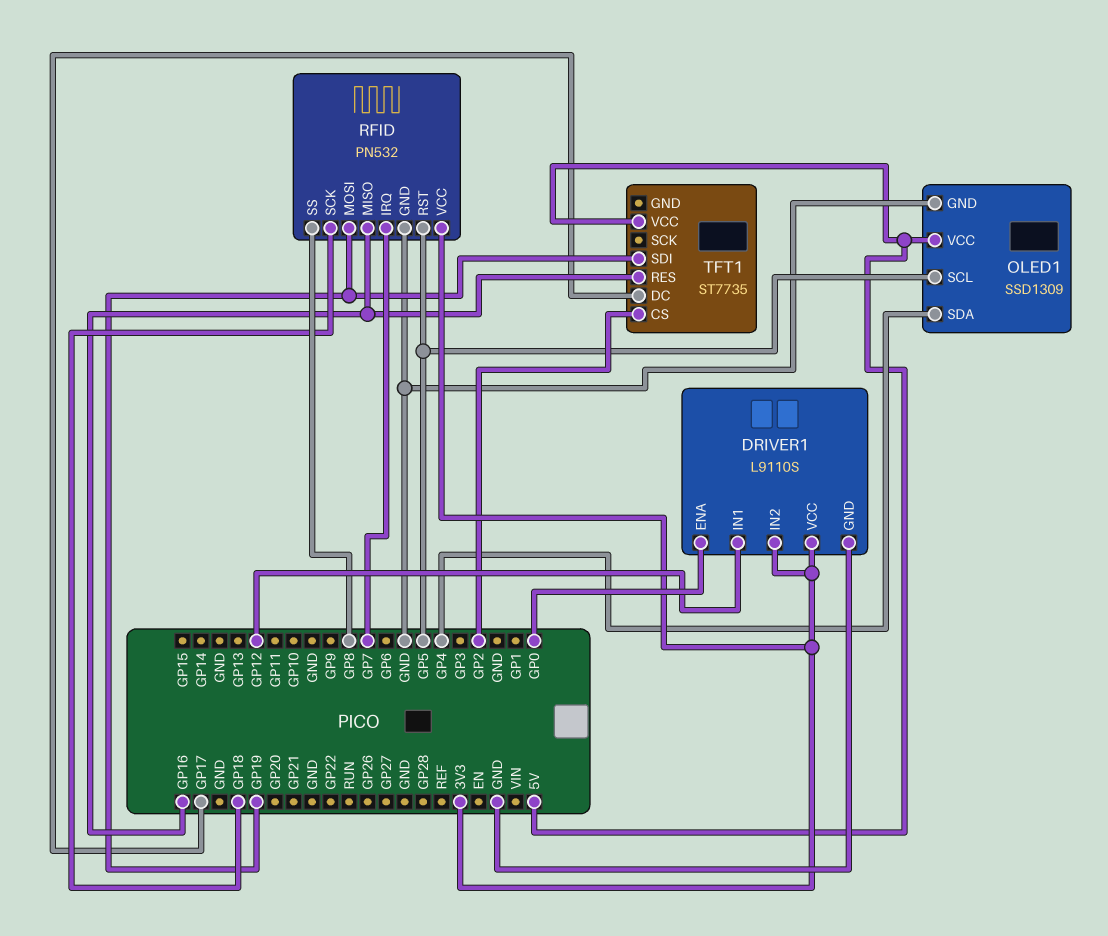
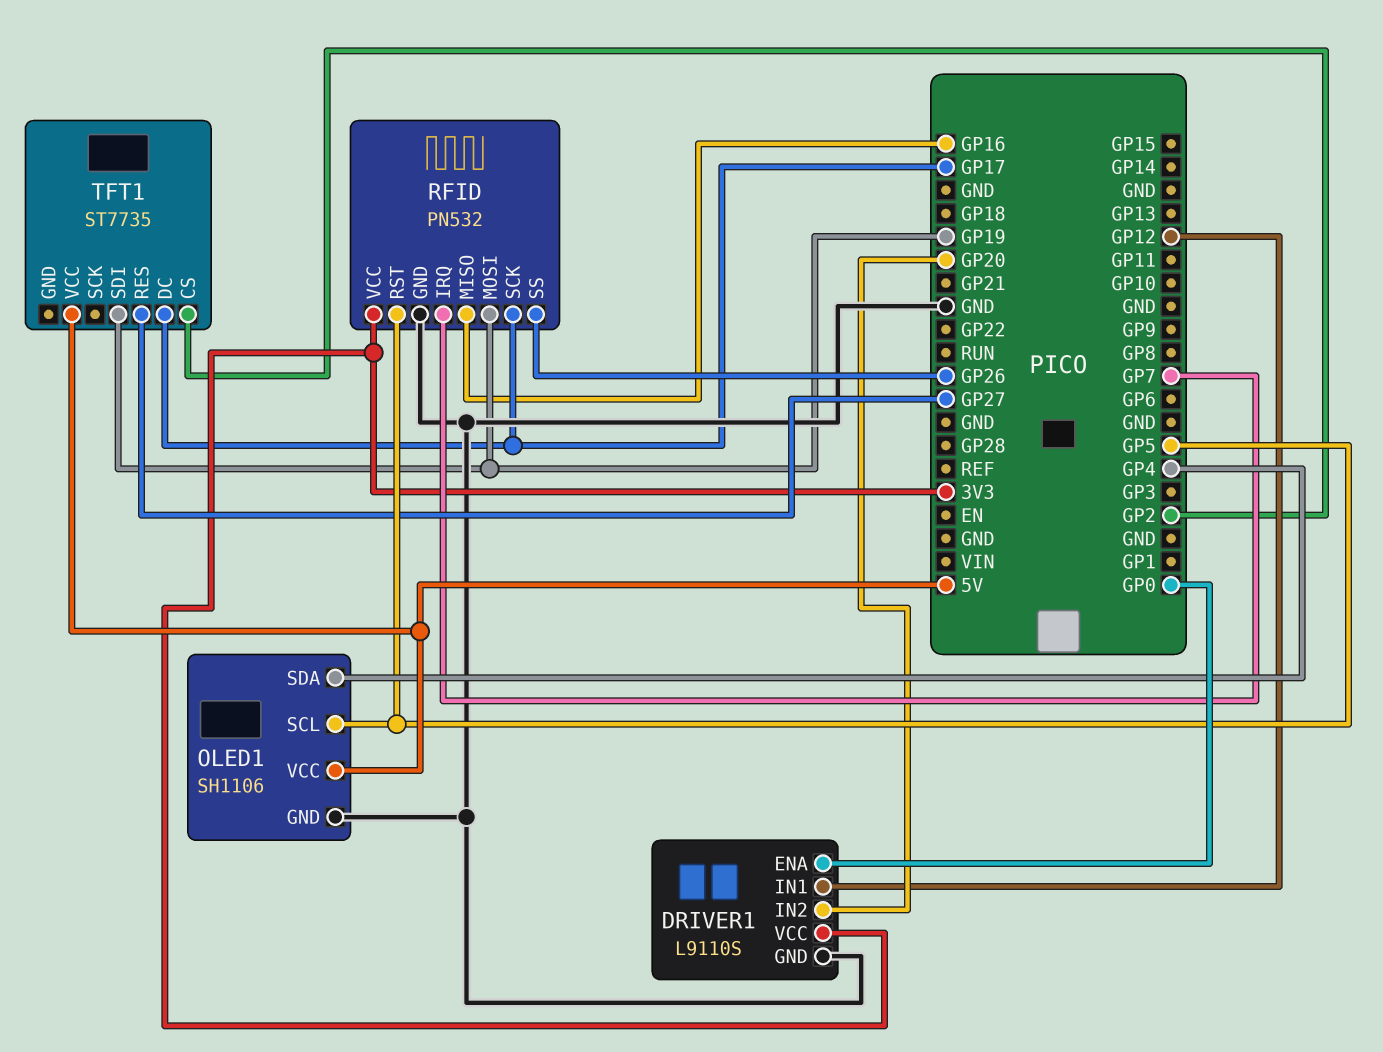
DRIVER1 pin IN2: 3V3 -> GP20
OLED1: SSD1309 -> SH1106
RFID pin SCK: GP18 -> GP17
RFID pin SS: GP8 -> GP26
TFT1 pin RES: GP16 -> GP27

